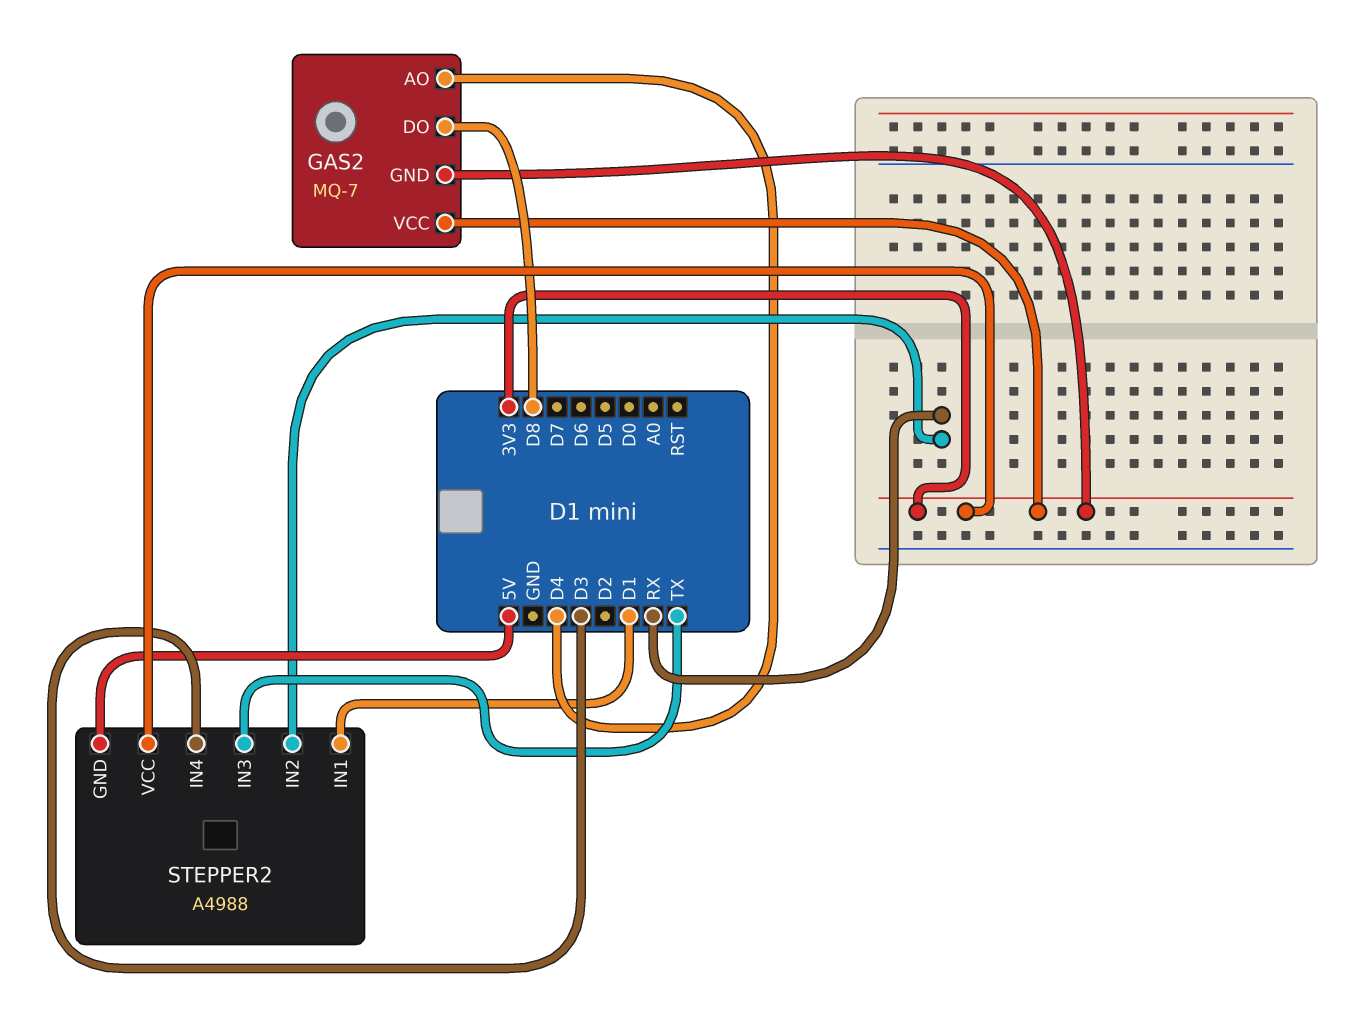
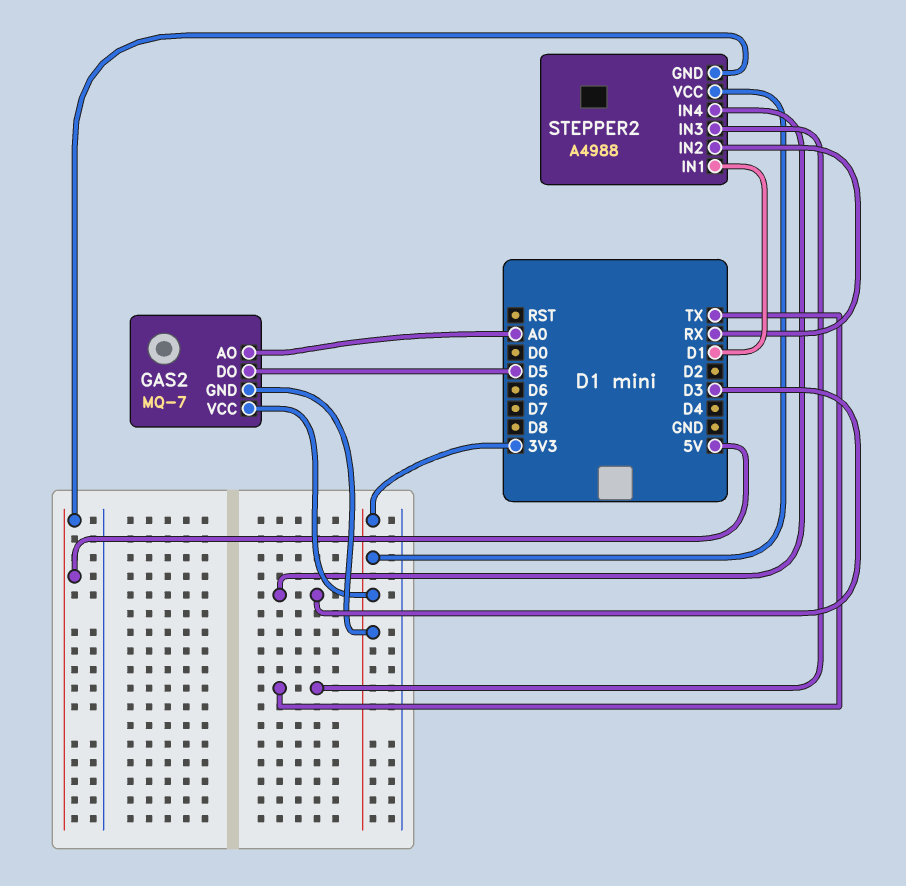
GAS2 pin AO: D4 -> A0
GAS2 pin DO: D8 -> D5

